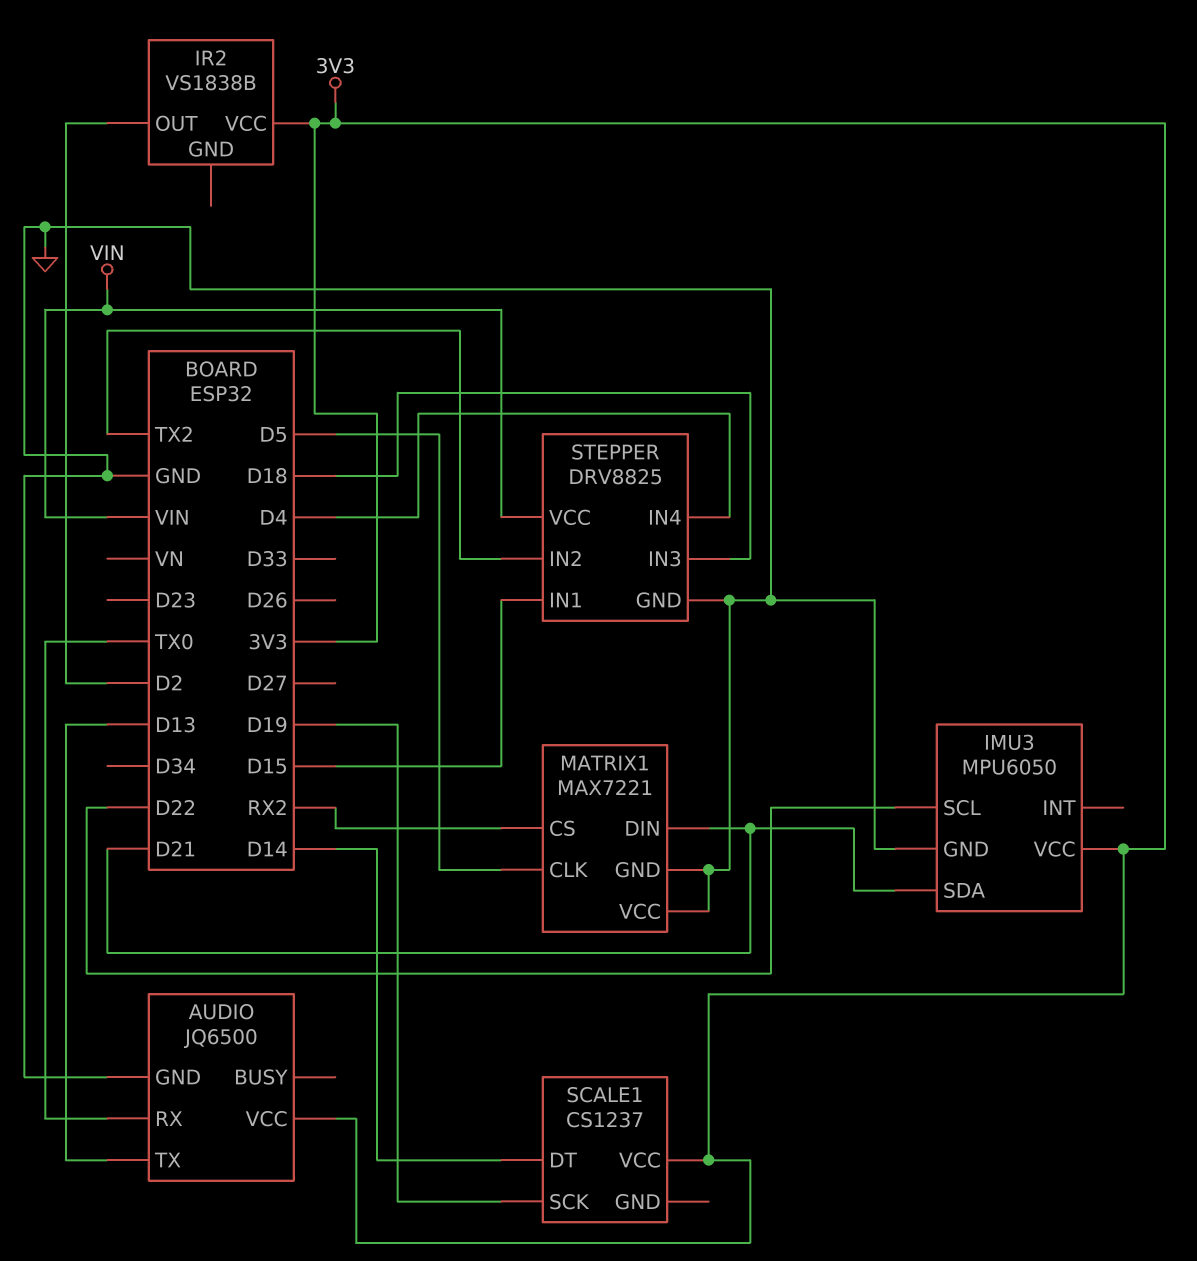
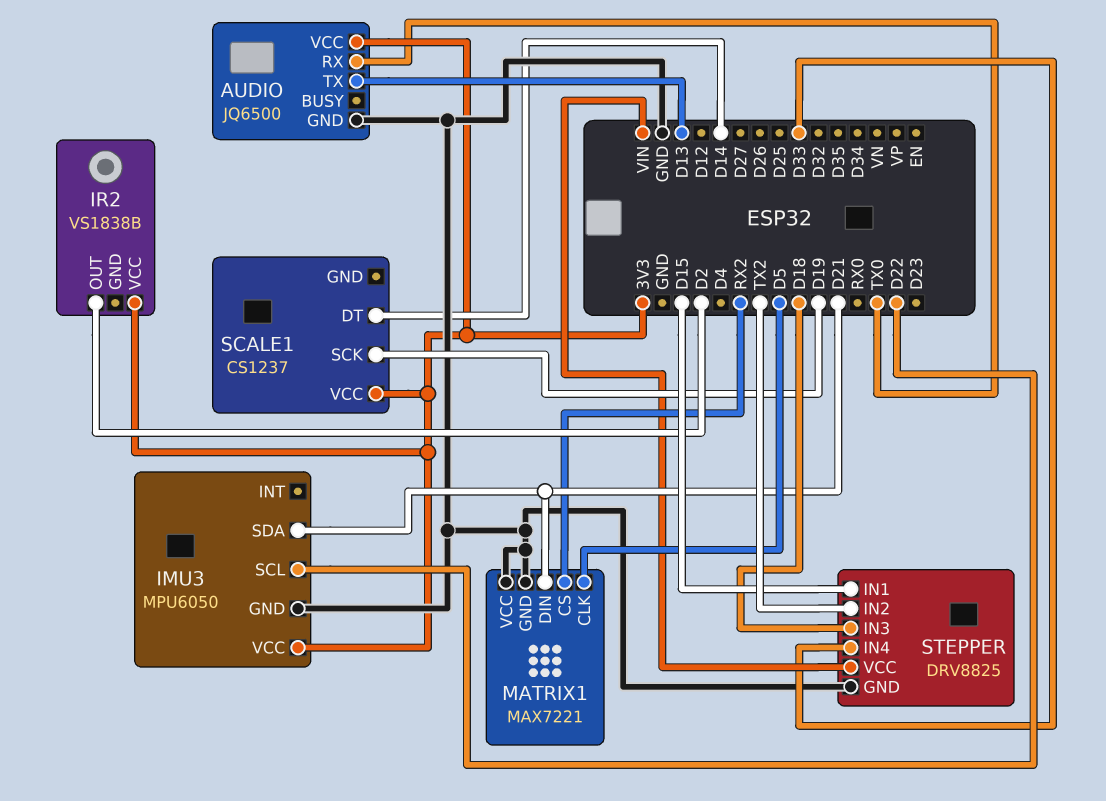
STEPPER pin IN4: D4 -> D33

